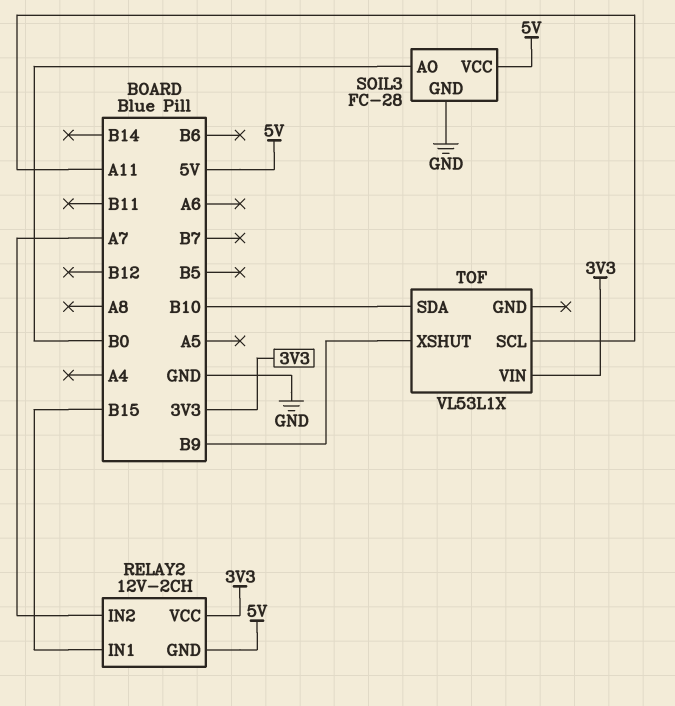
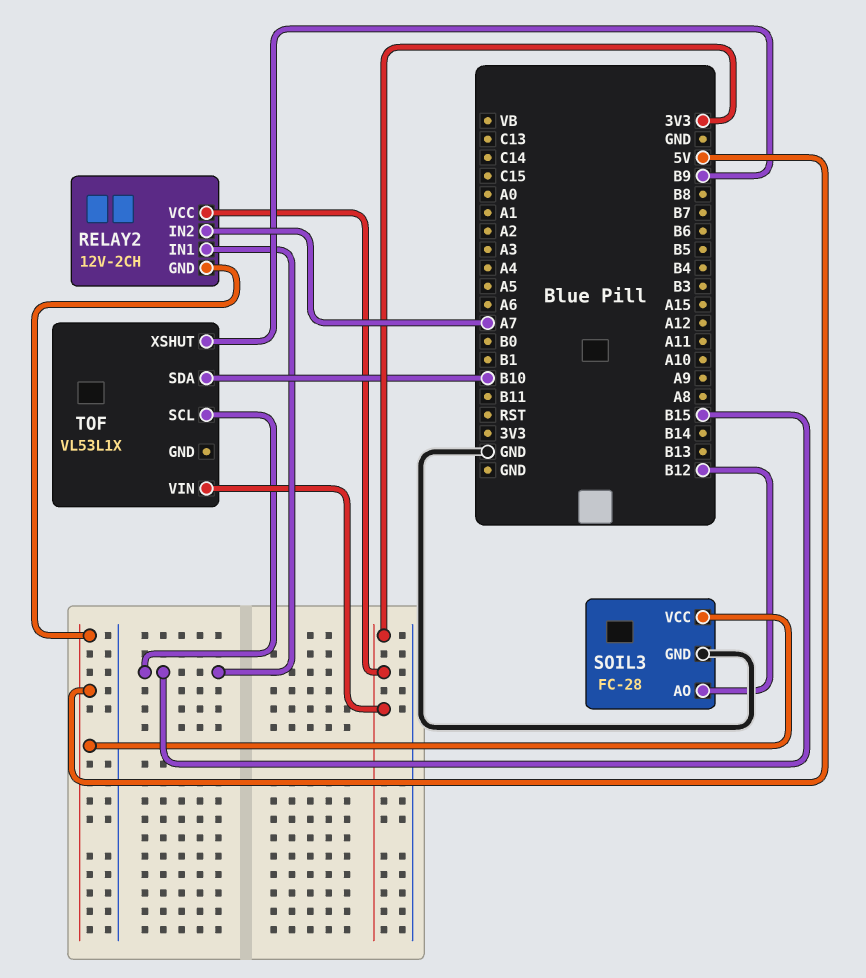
SOIL3 pin AO: B0 -> B12
TOF pin SCL: A11 -> B15

